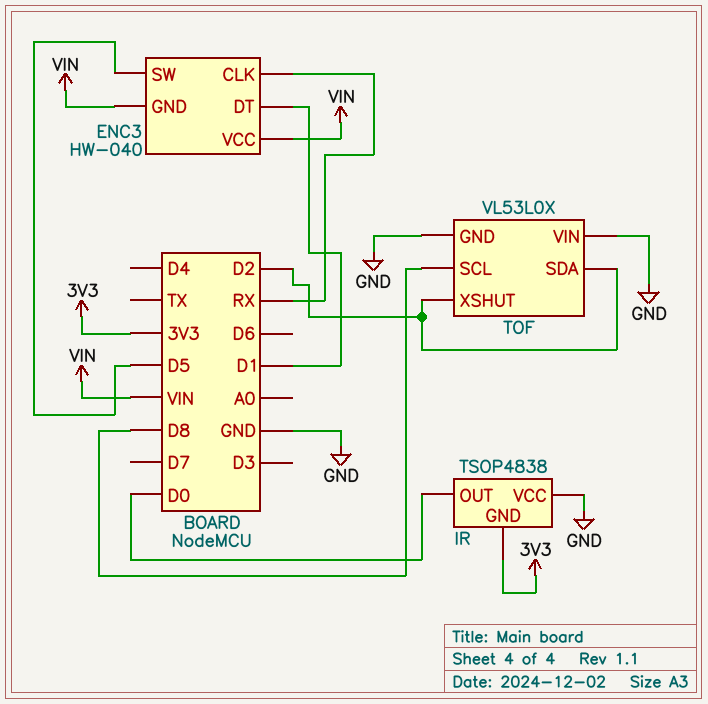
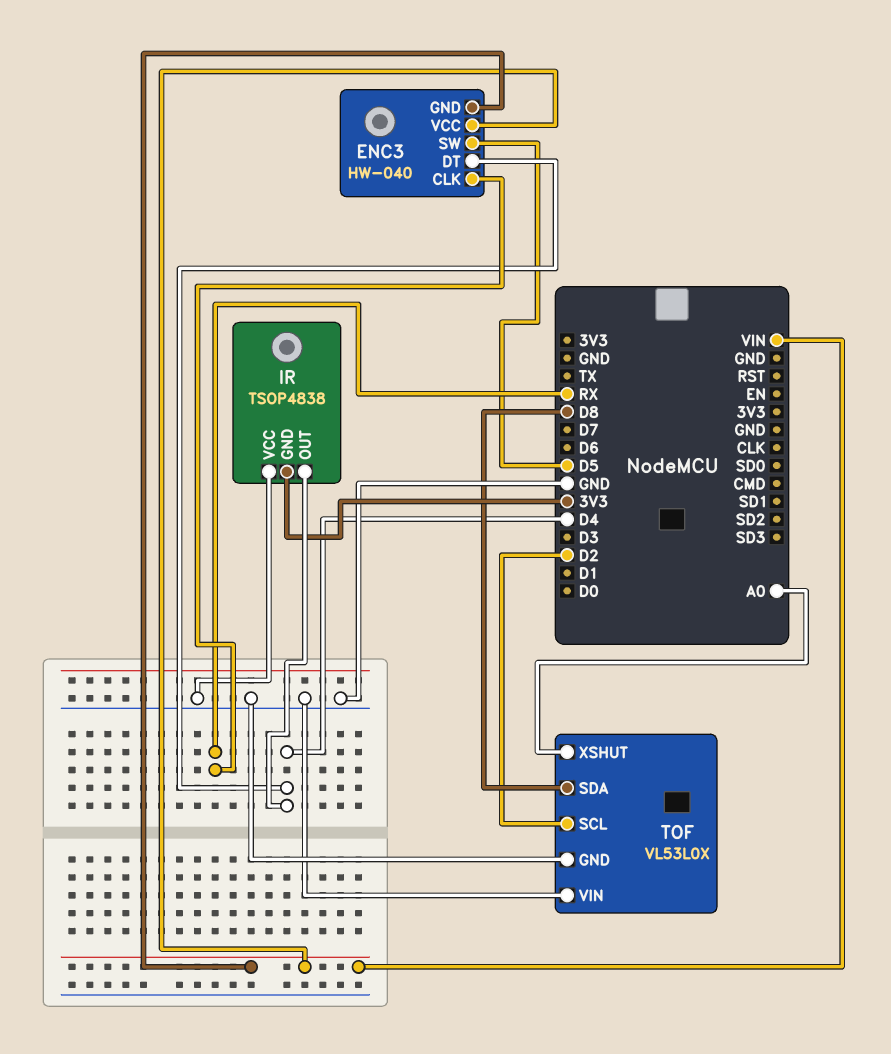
ENC3 pin DT: D1 -> D4
IR pin OUT: D0 -> D4
TOF pin SCL: D8 -> D2
TOF pin SDA: D2 -> D8
TOF pin XSHUT: D2 -> A0

